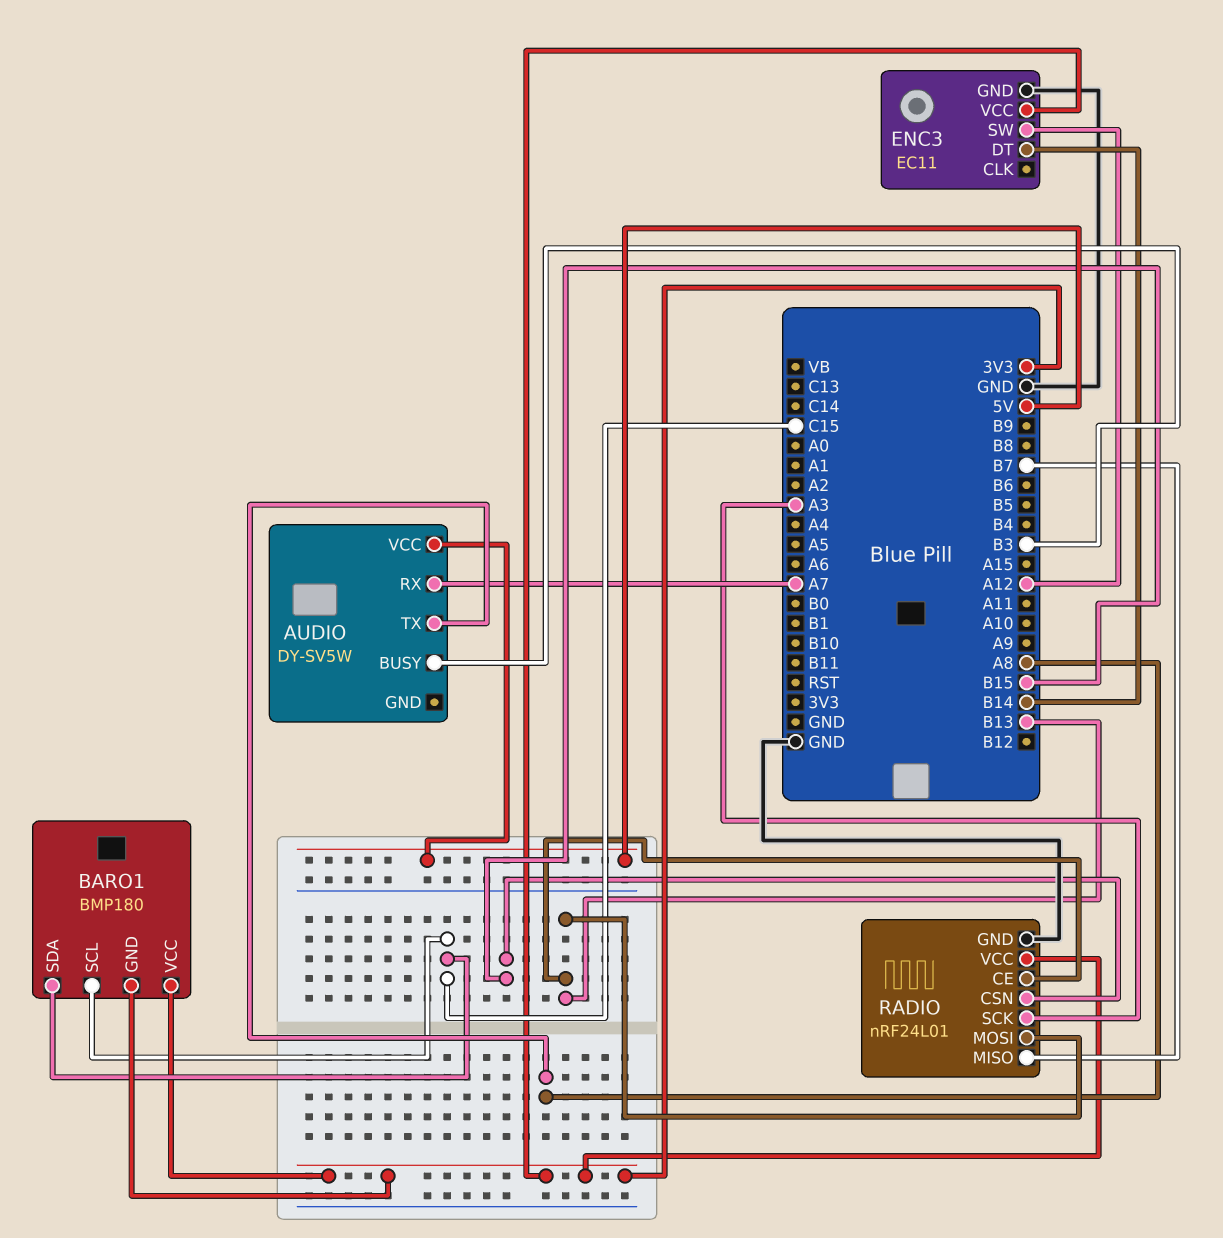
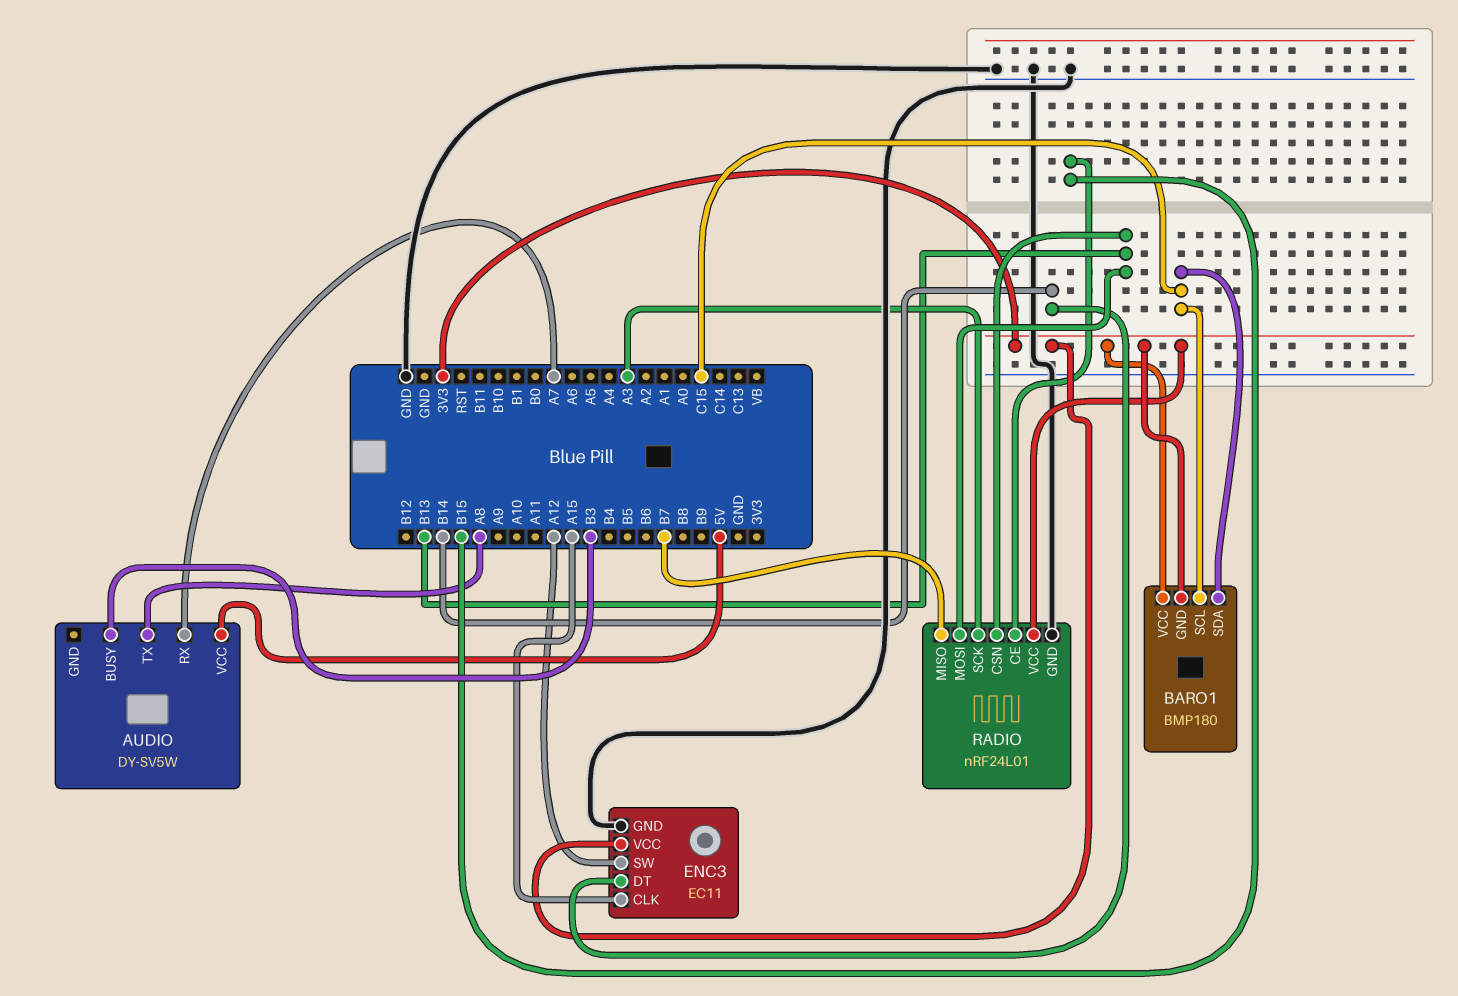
ENC3 pin CLK: none -> A15
RADIO pin CE: B13 -> B15
RADIO pin CSN: B15 -> B13

